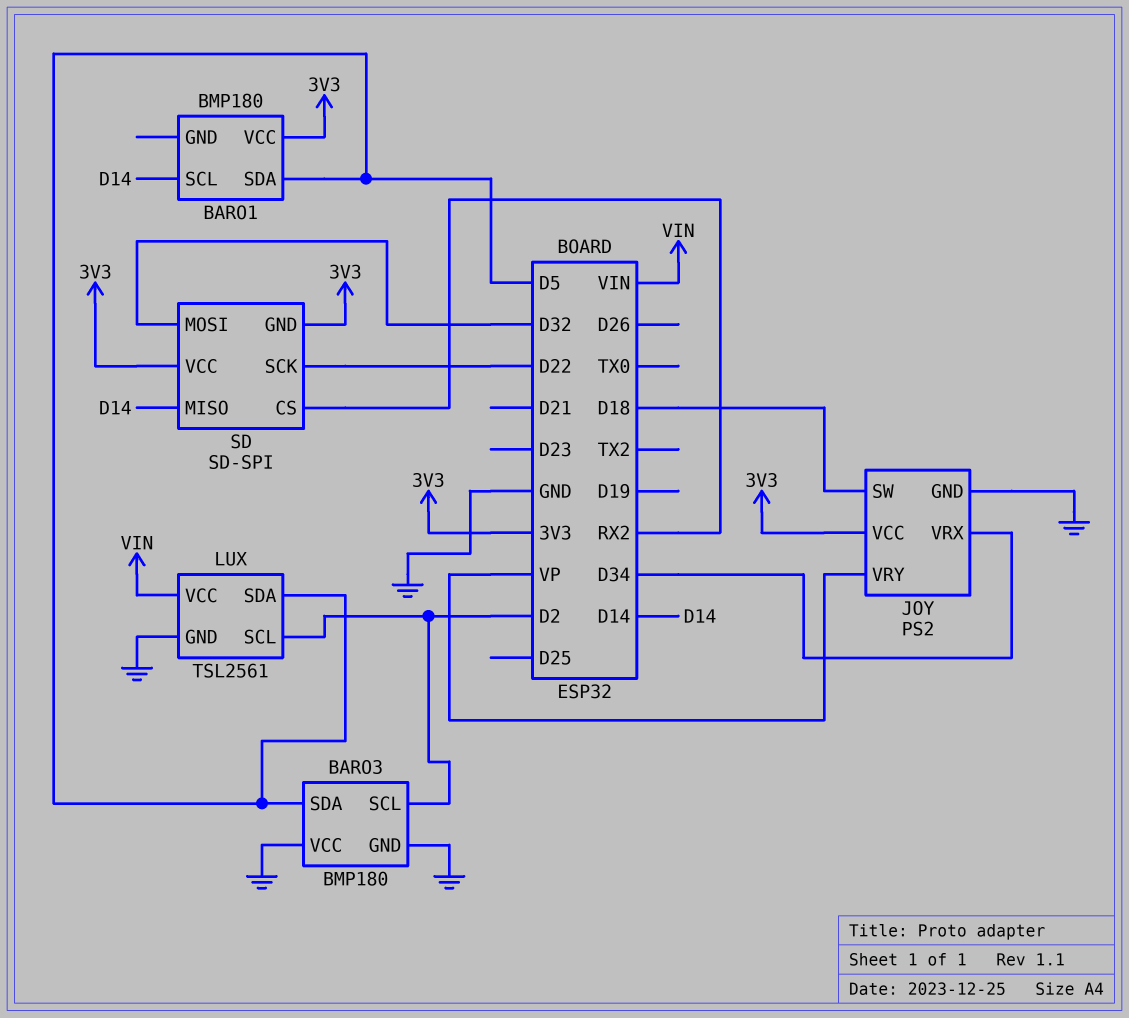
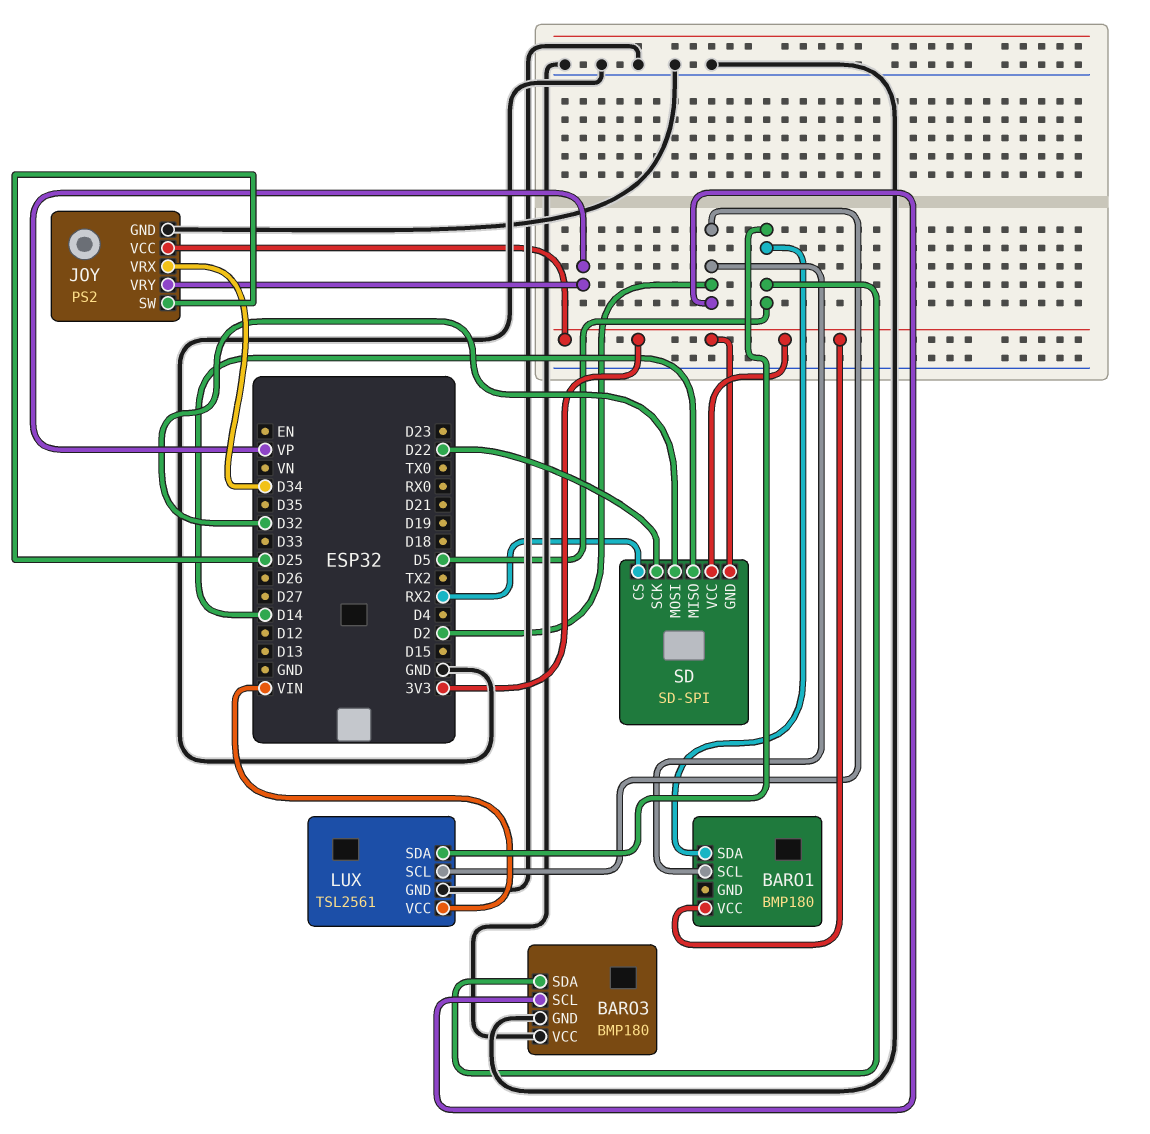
BARO1 pin SCL: D14 -> D2
JOY pin SW: D18 -> D25

